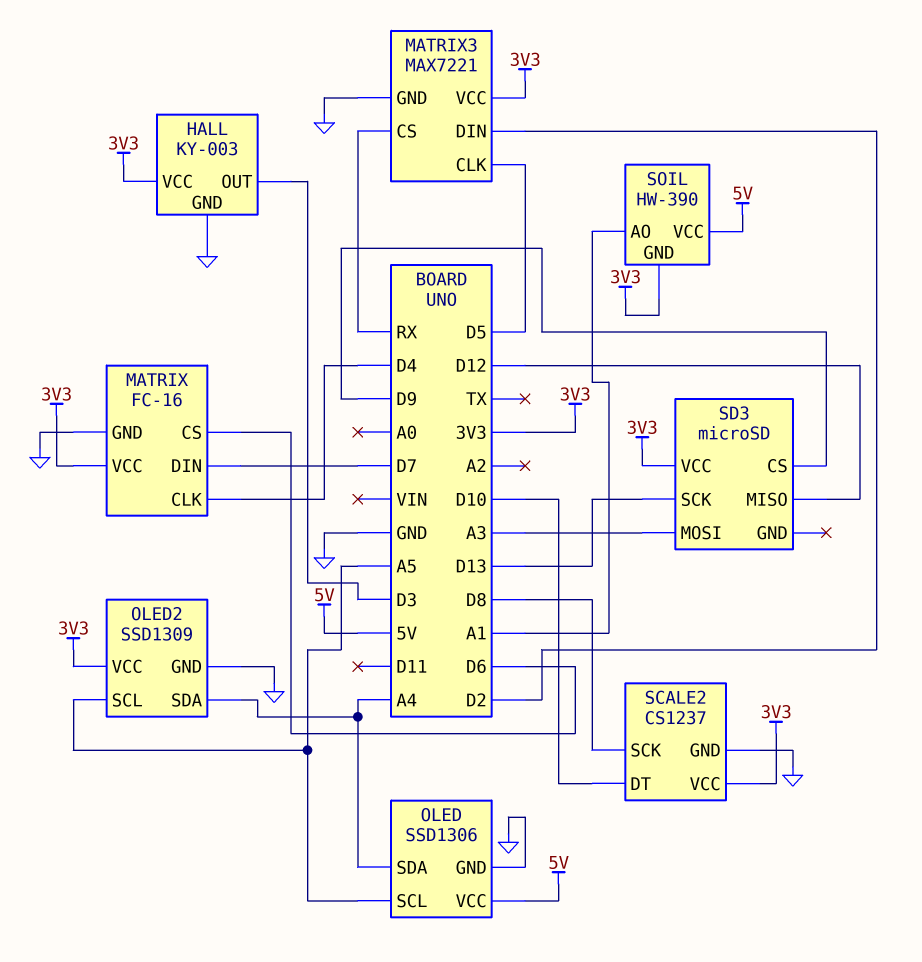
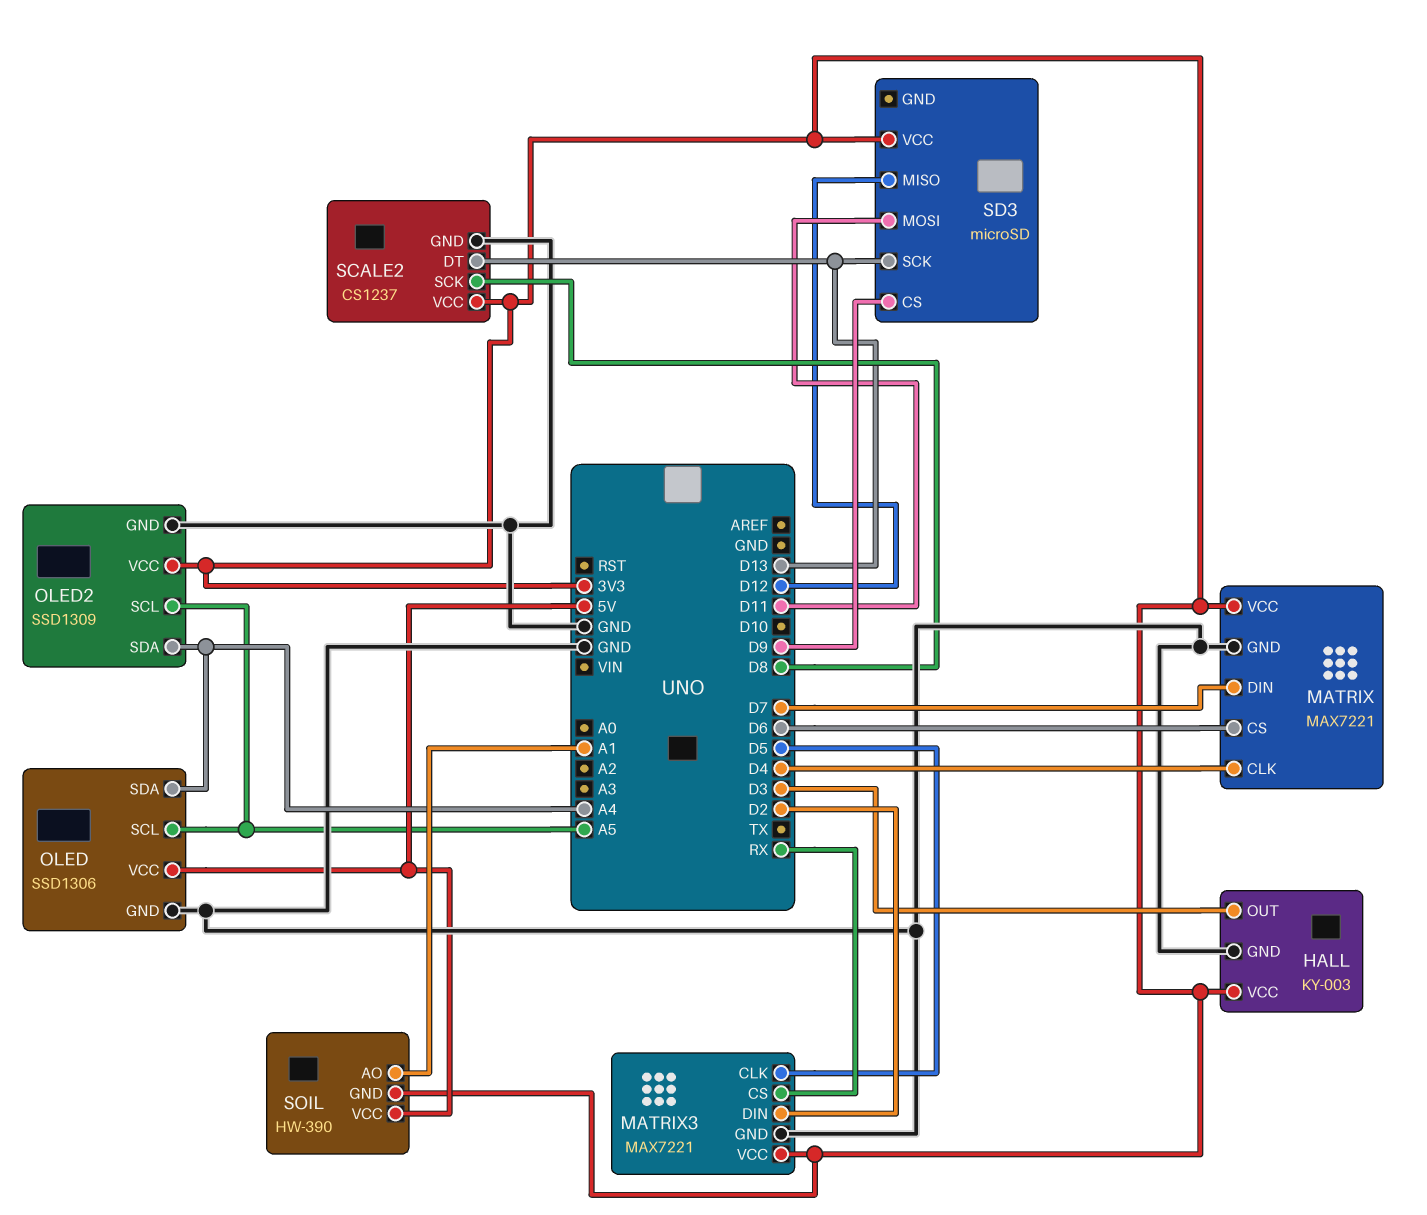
MATRIX: FC-16 -> MAX7221
SCALE2 pin DT: D10 -> D13
SD3 pin MOSI: A3 -> D11

